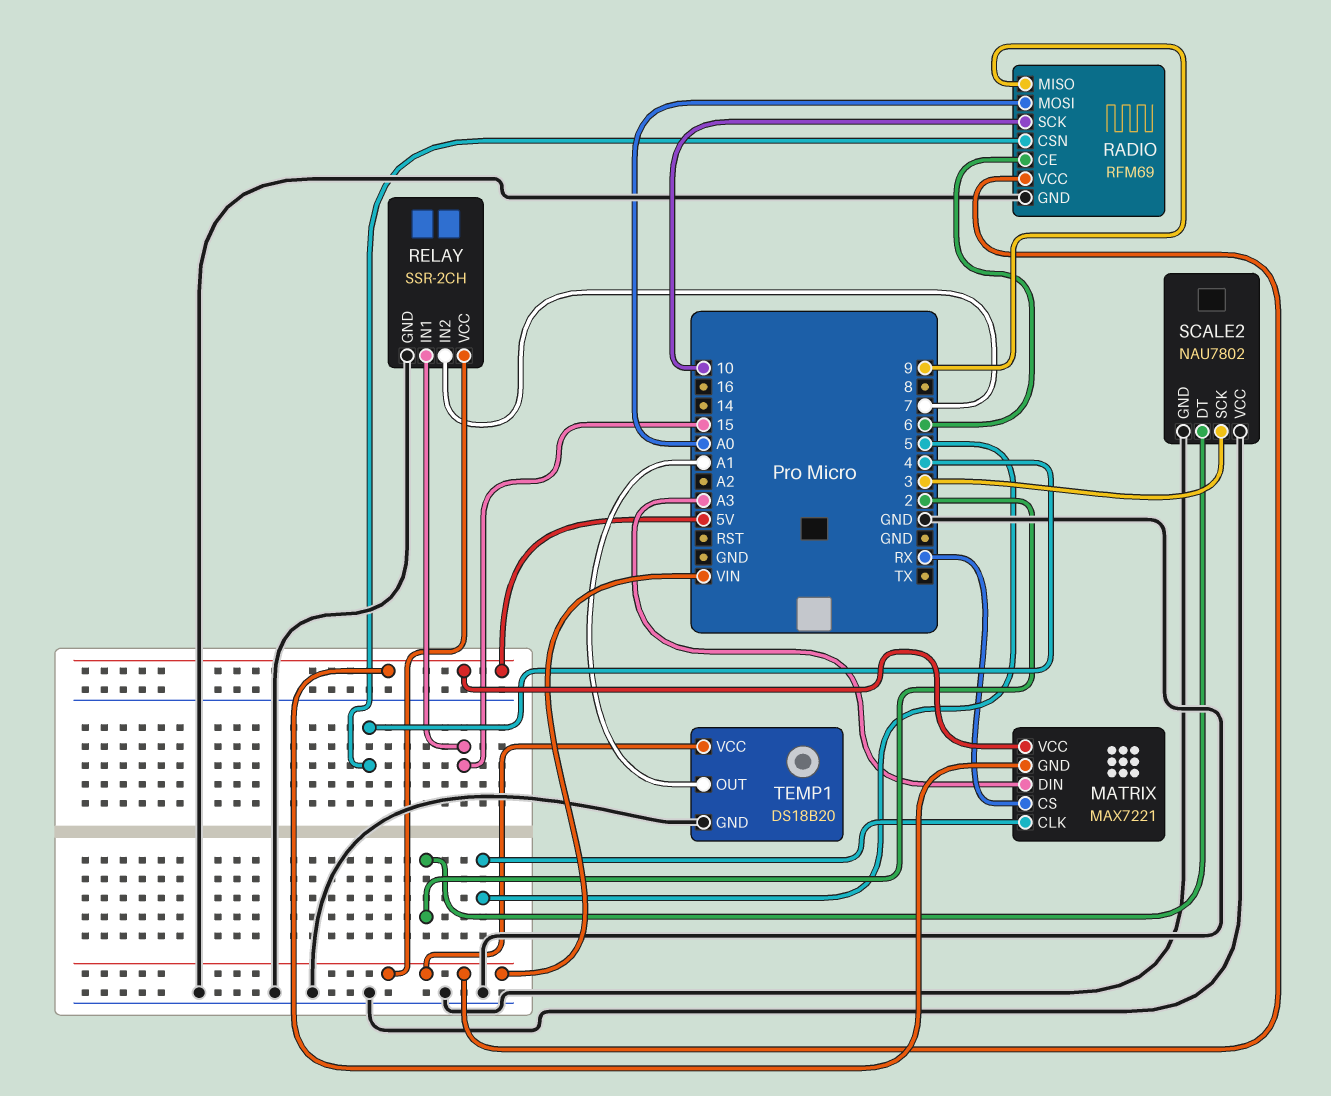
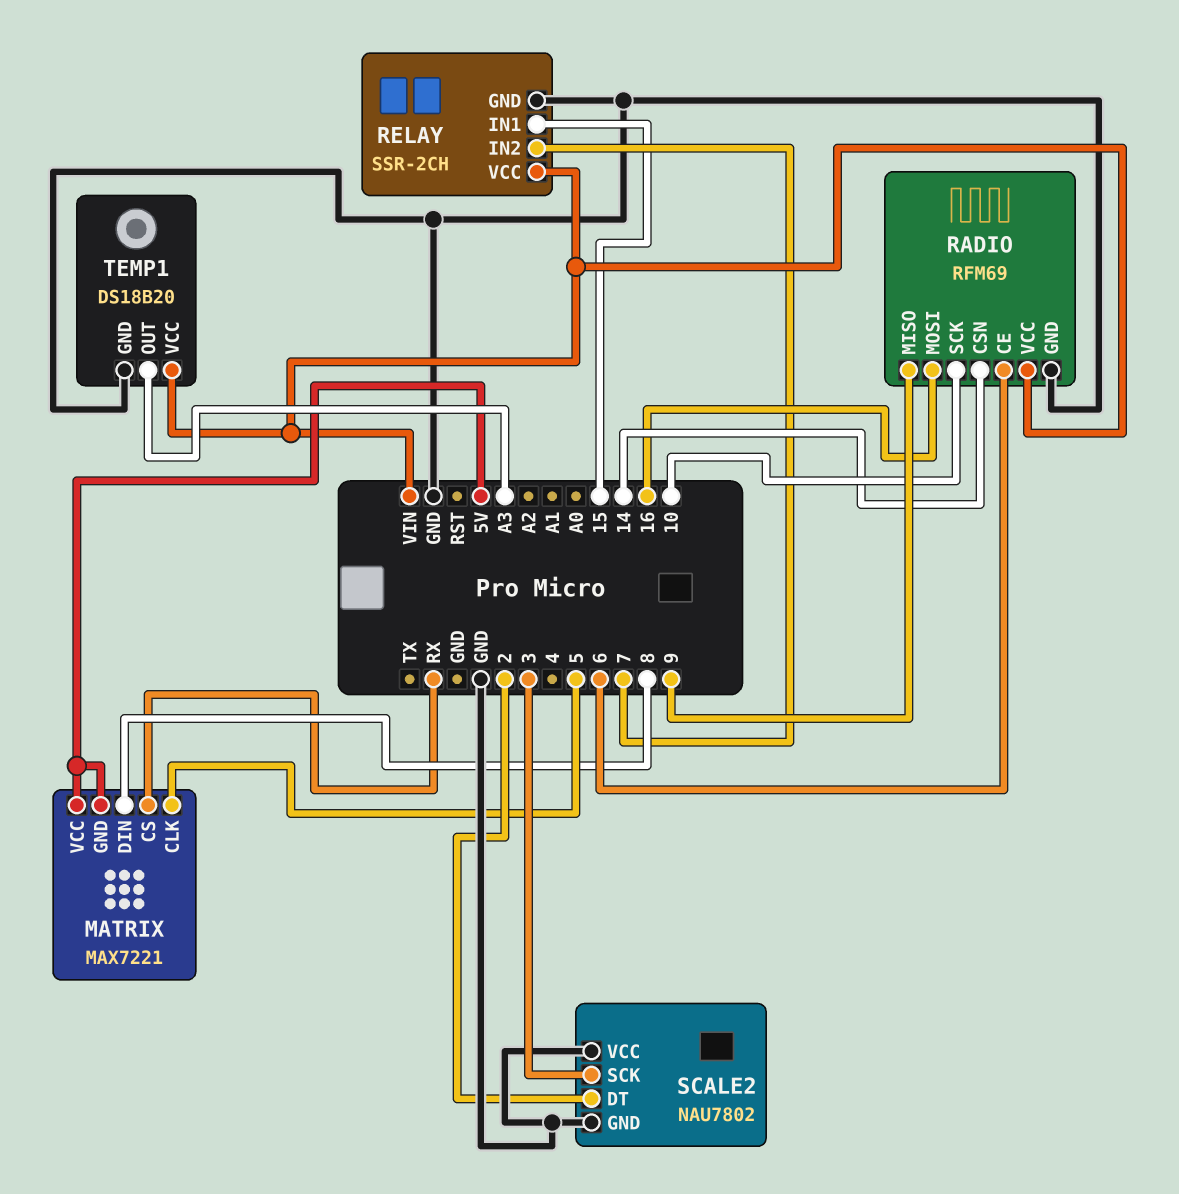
MATRIX pin DIN: A3 -> 8
RADIO pin CSN: 4 -> 14
RADIO pin MOSI: A0 -> 16
TEMP1 pin OUT: A1 -> A3

